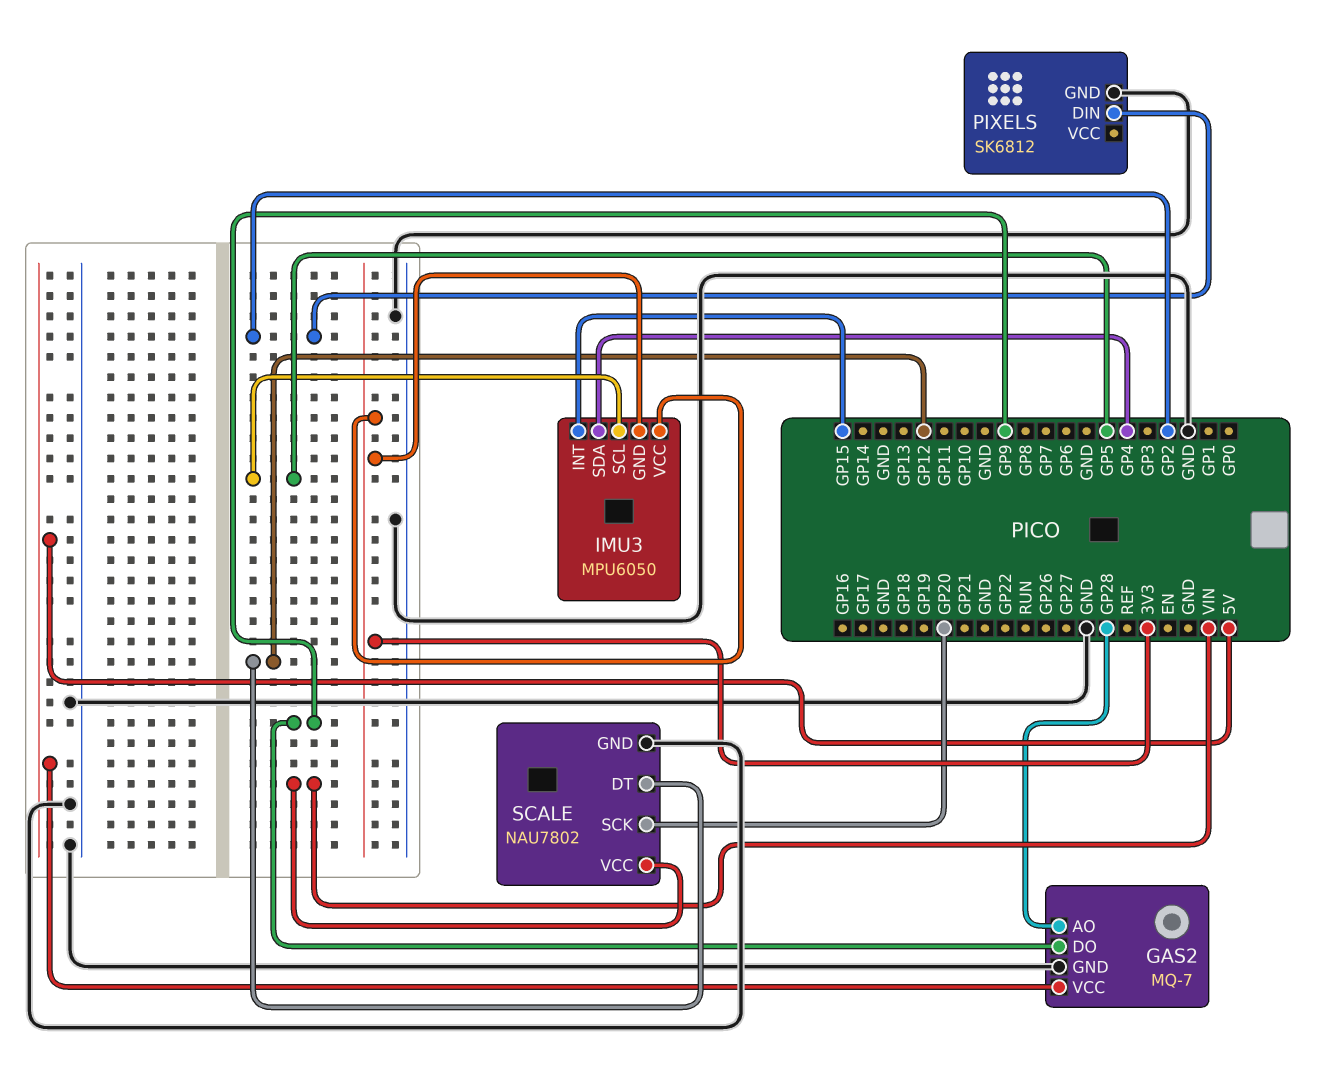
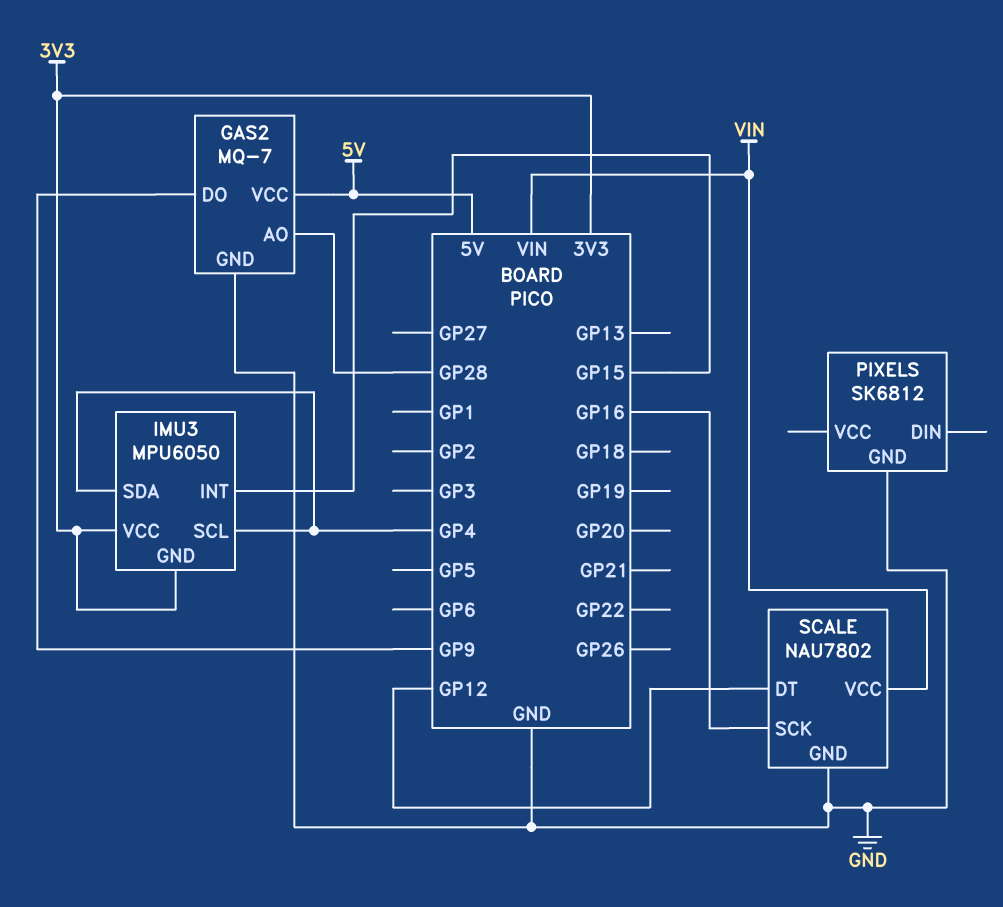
IMU3 pin SCL: GP5 -> GP4
PIXELS pin DIN: GP2 -> none
SCALE pin SCK: GP20 -> GP16

